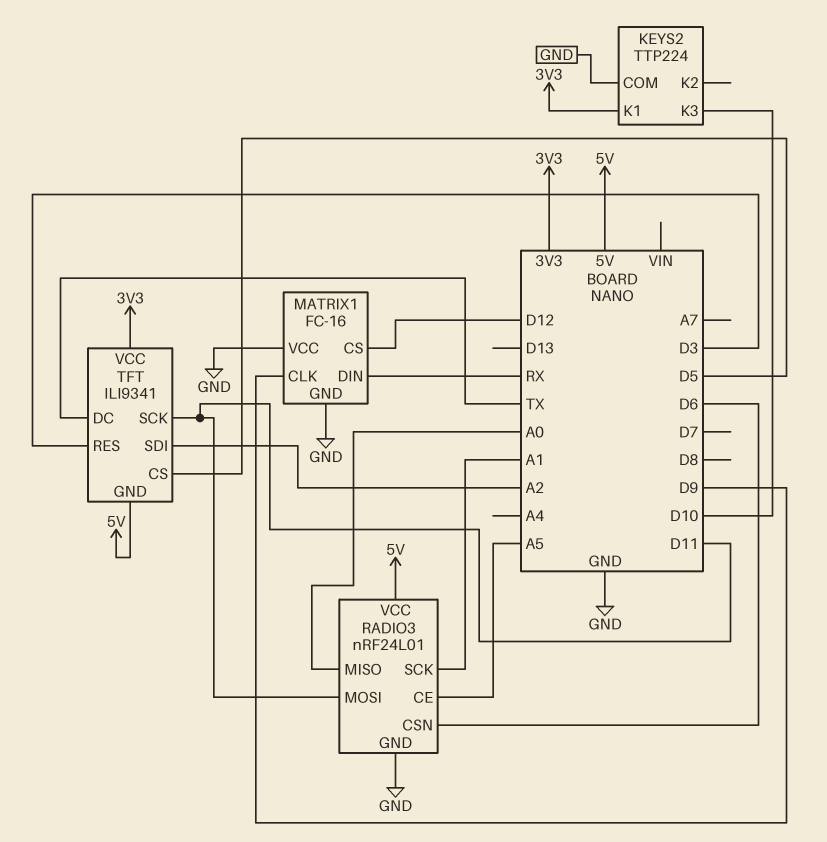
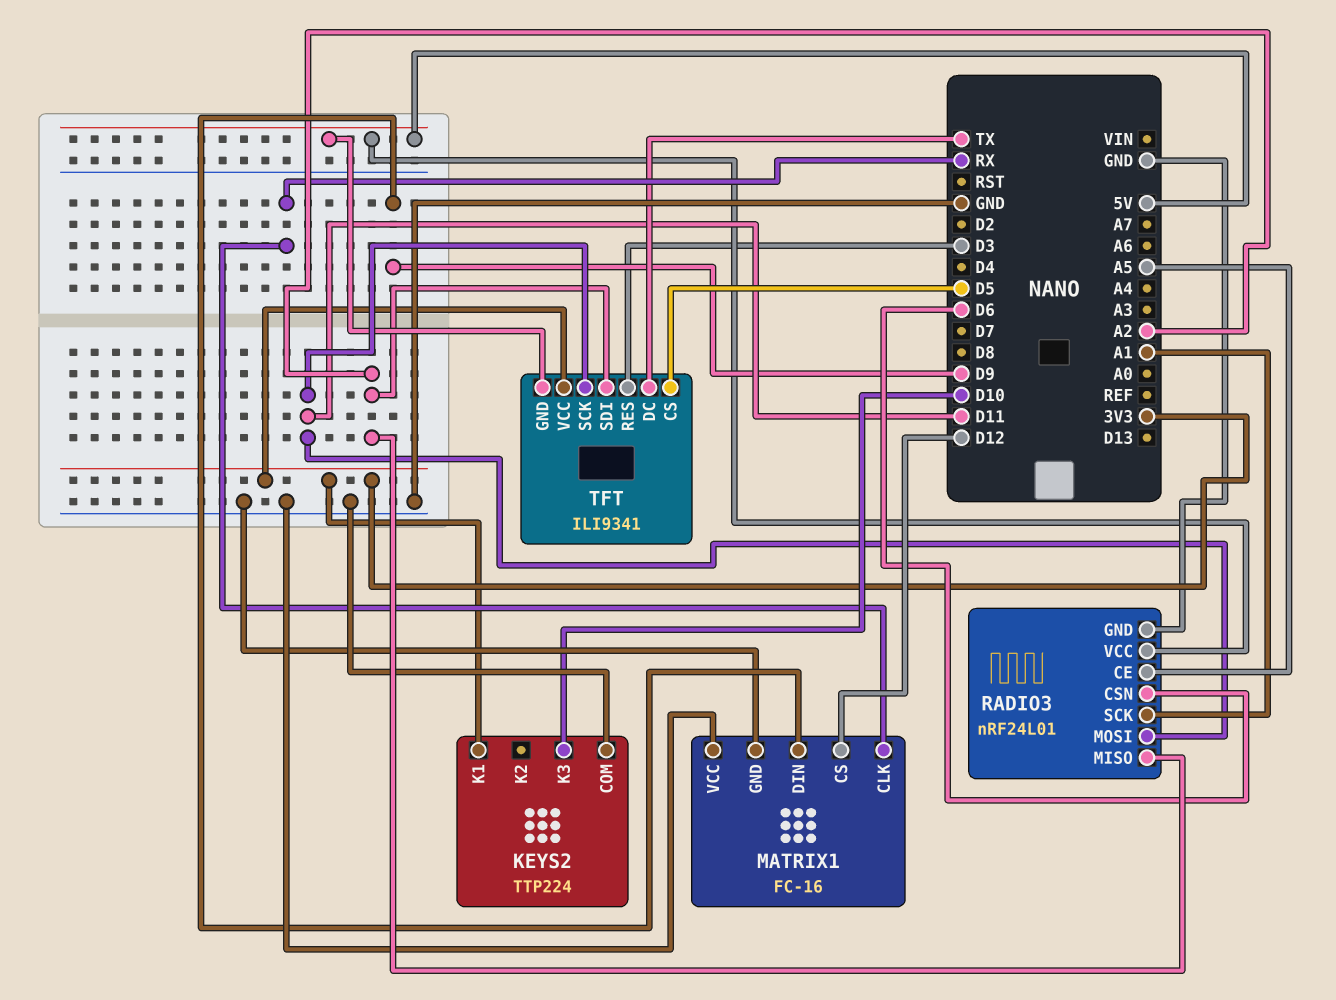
MATRIX1 pin CLK: D9 -> RX
MATRIX1 pin DIN: RX -> D9
RADIO3 pin MISO: A0 -> A2

